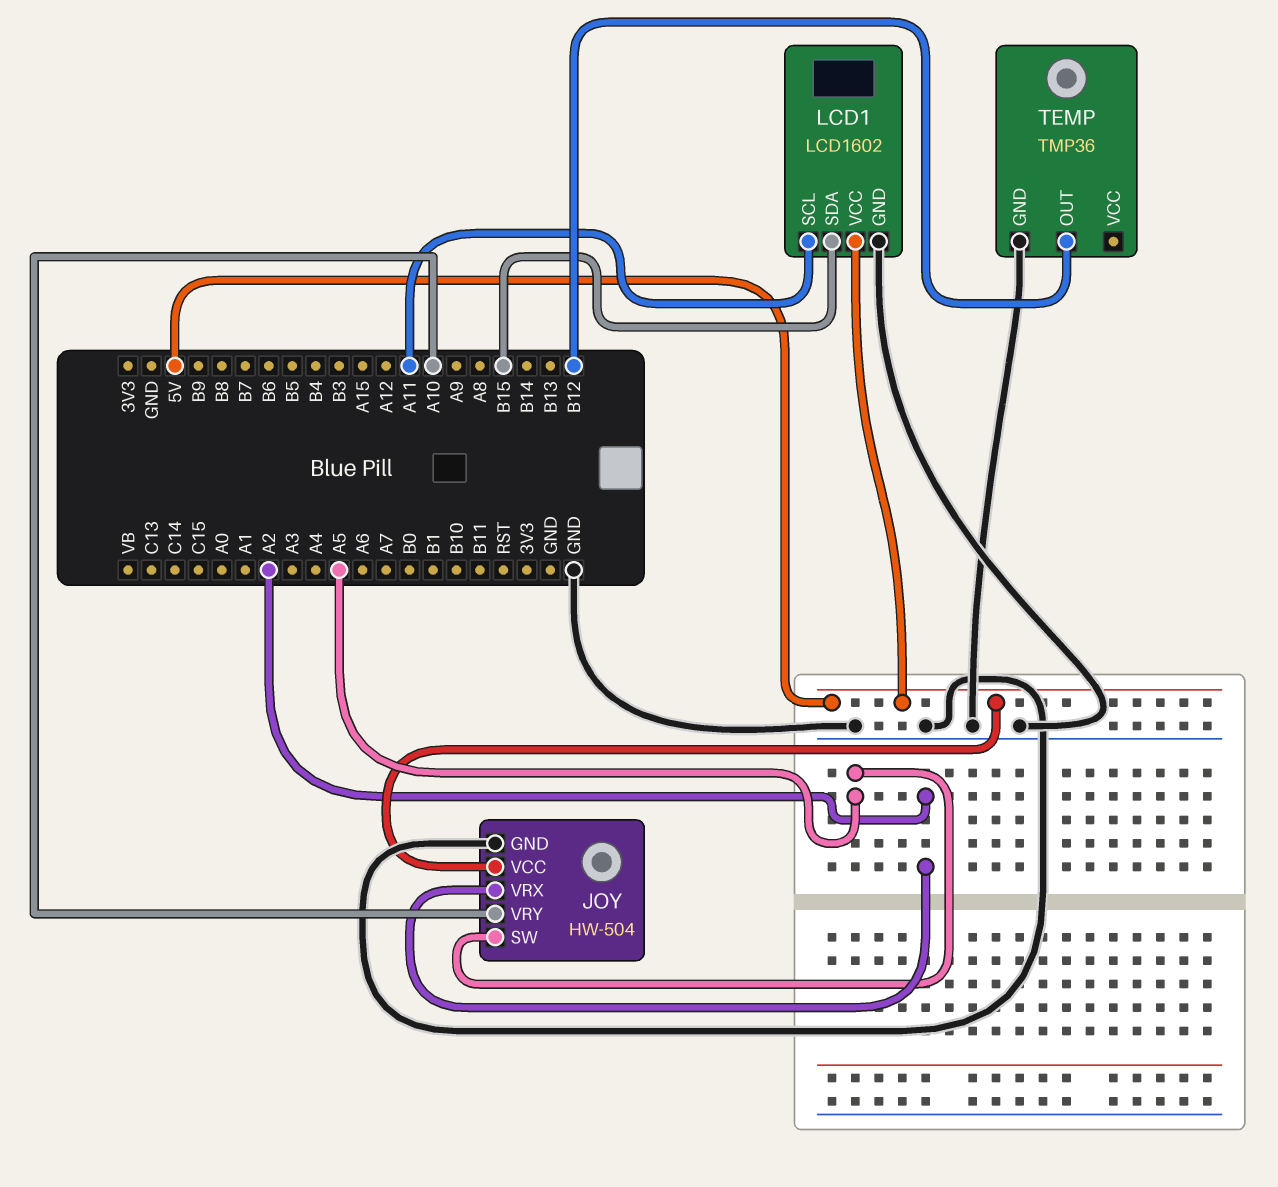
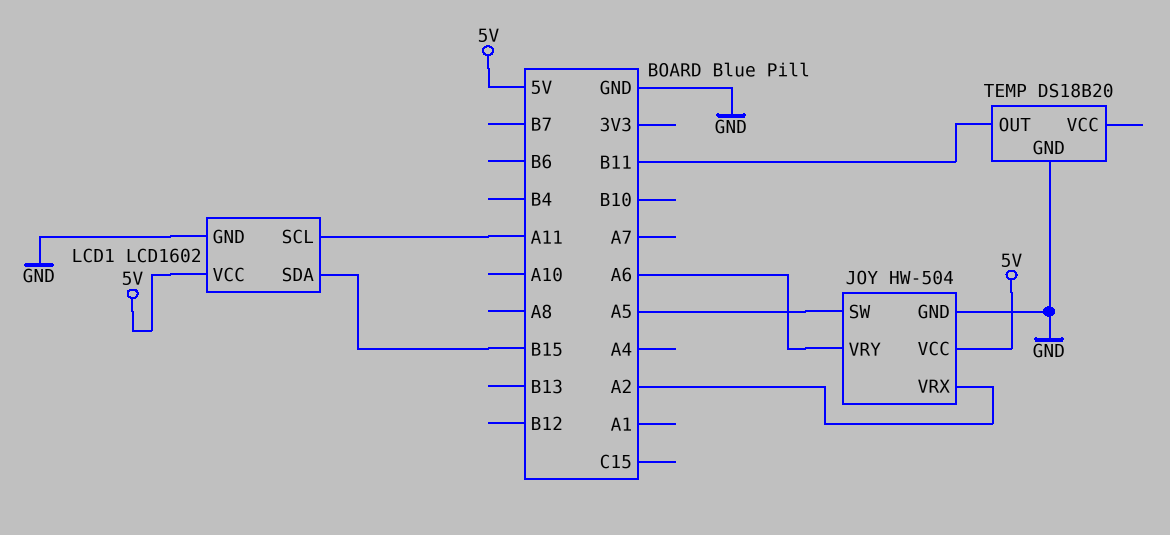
JOY pin VRY: A10 -> A6
TEMP: TMP36 -> DS18B20
TEMP pin OUT: B12 -> B11

